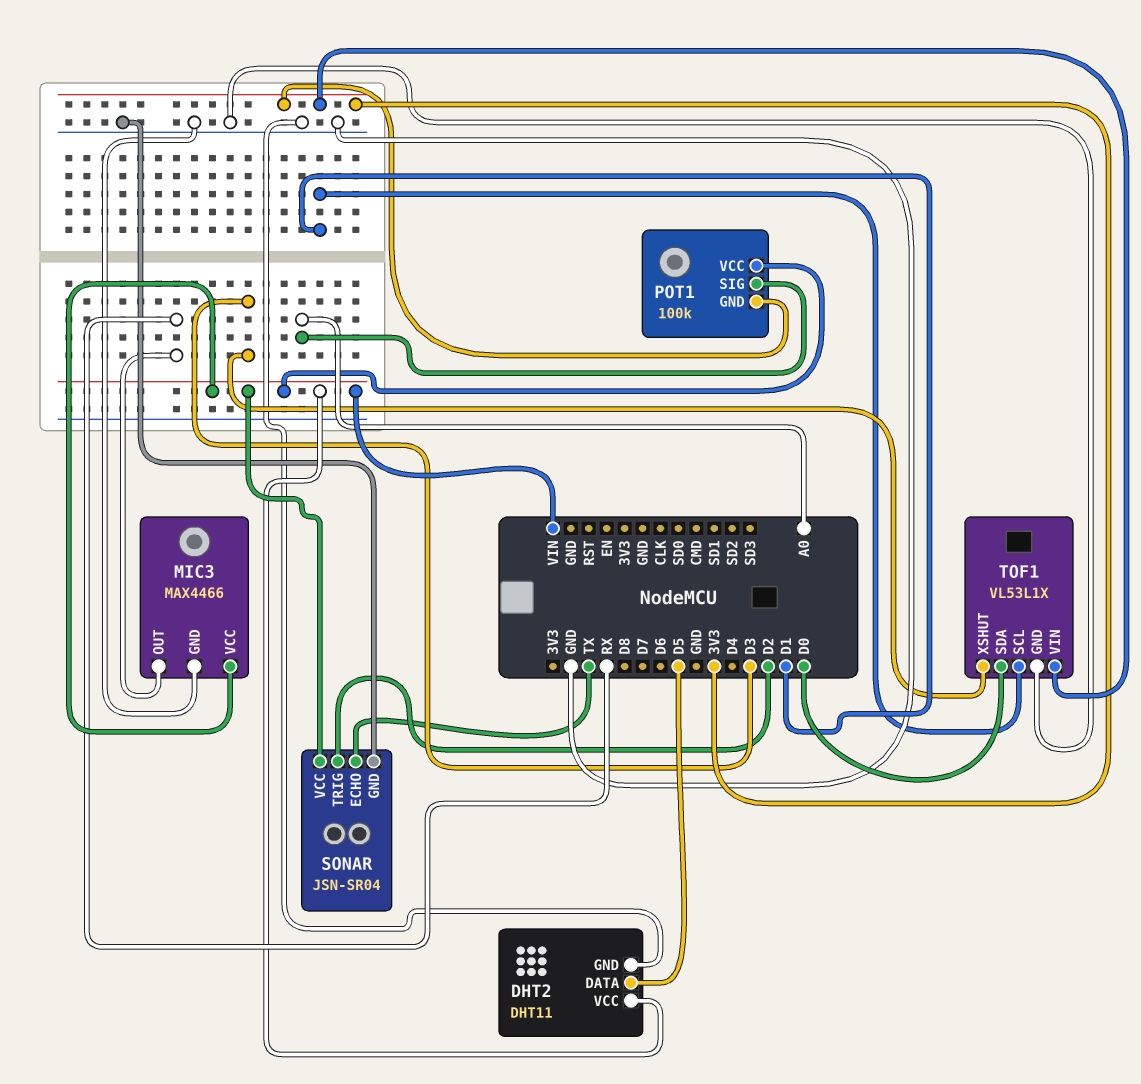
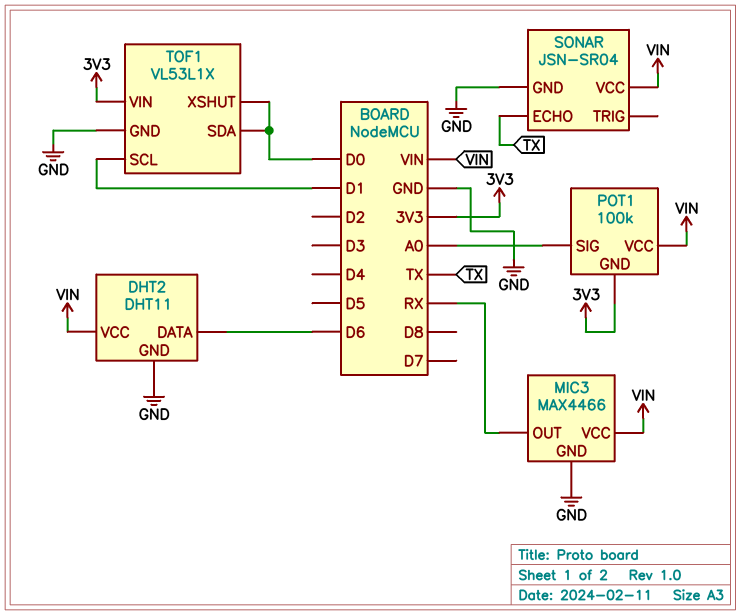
DHT2 pin DATA: D5 -> D6
SONAR pin TRIG: D2 -> none
TOF1 pin XSHUT: D3 -> D0

